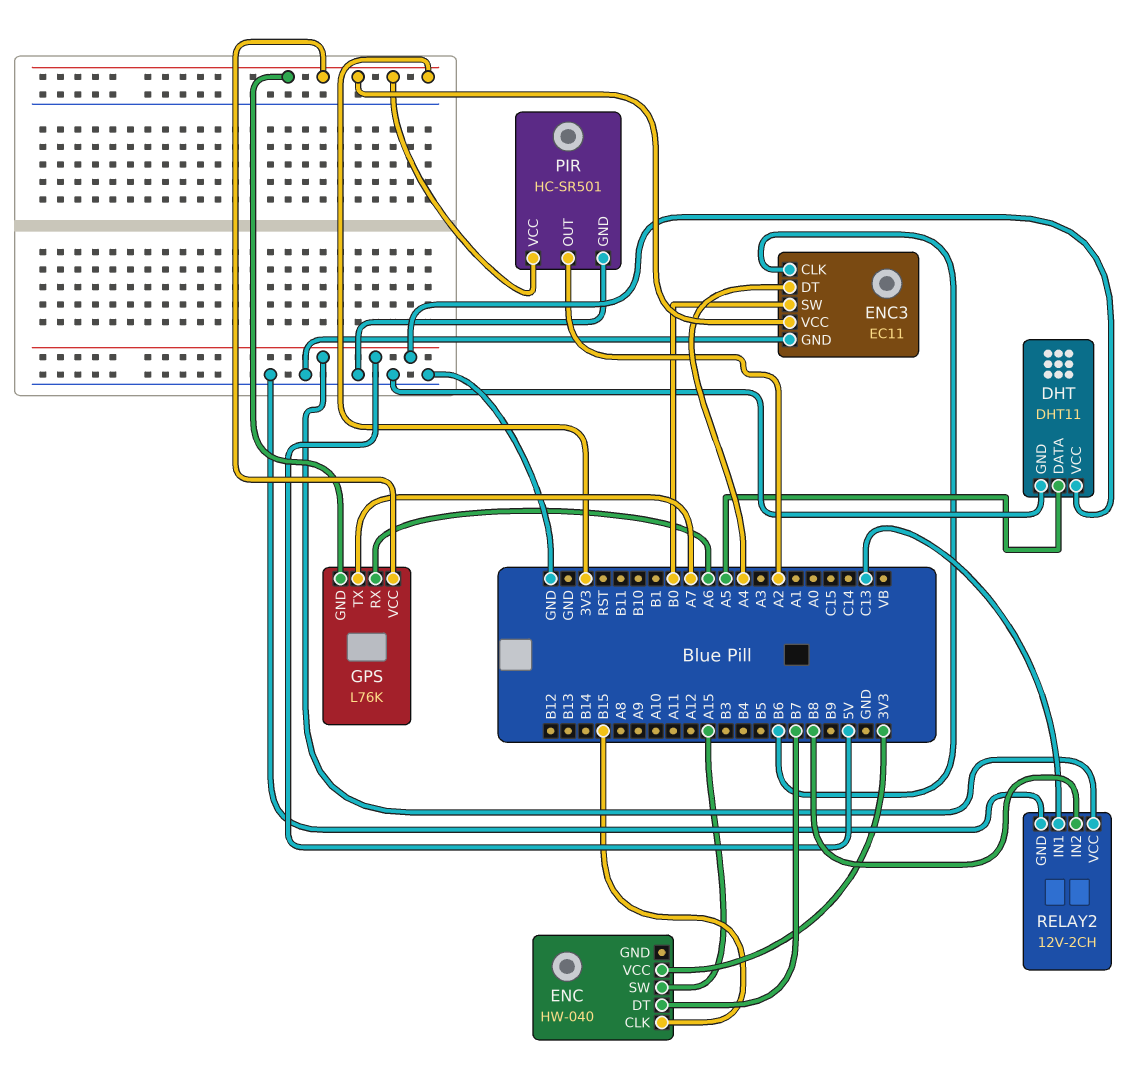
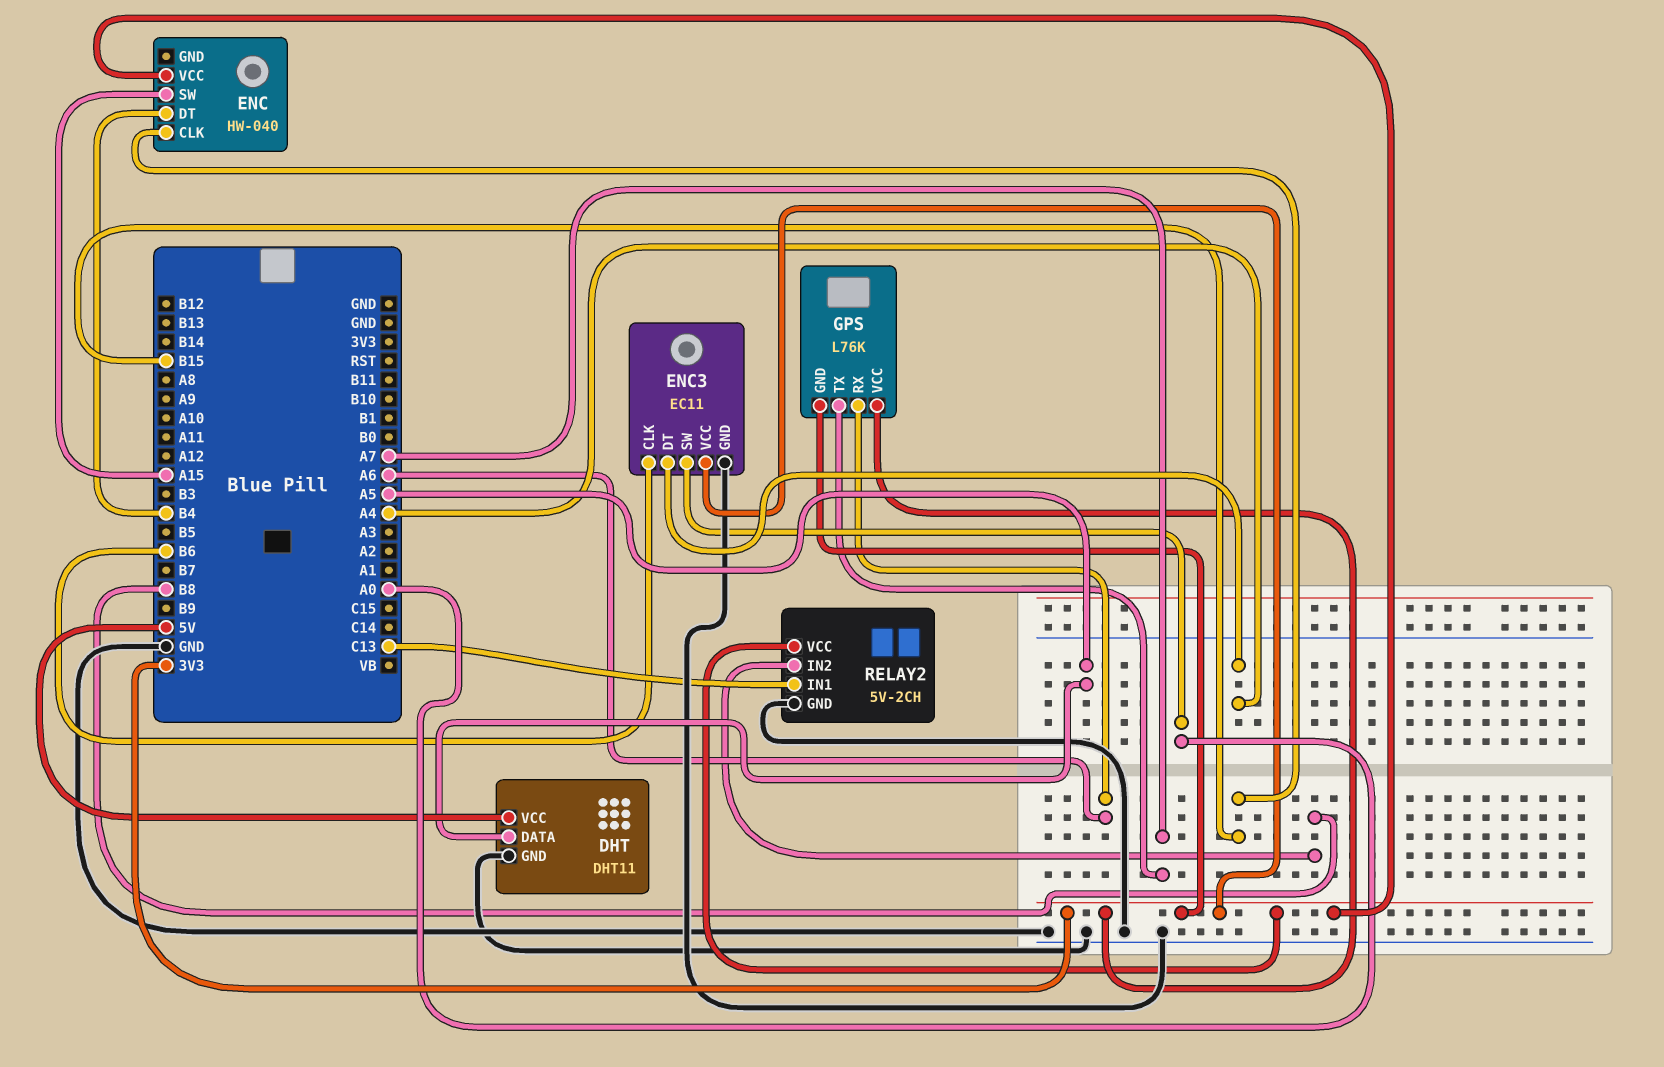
ENC pin DT: B7 -> B4
ENC3 pin SW: B0 -> A0
PIR: HC-SR501 -> none
PIR pin GND: GND -> none
PIR pin OUT: A2 -> none
PIR pin VCC: 3V3 -> none
RELAY2: 12V-2CH -> 5V-2CH
RELAY2 pin VCC: 5V -> 3V3

